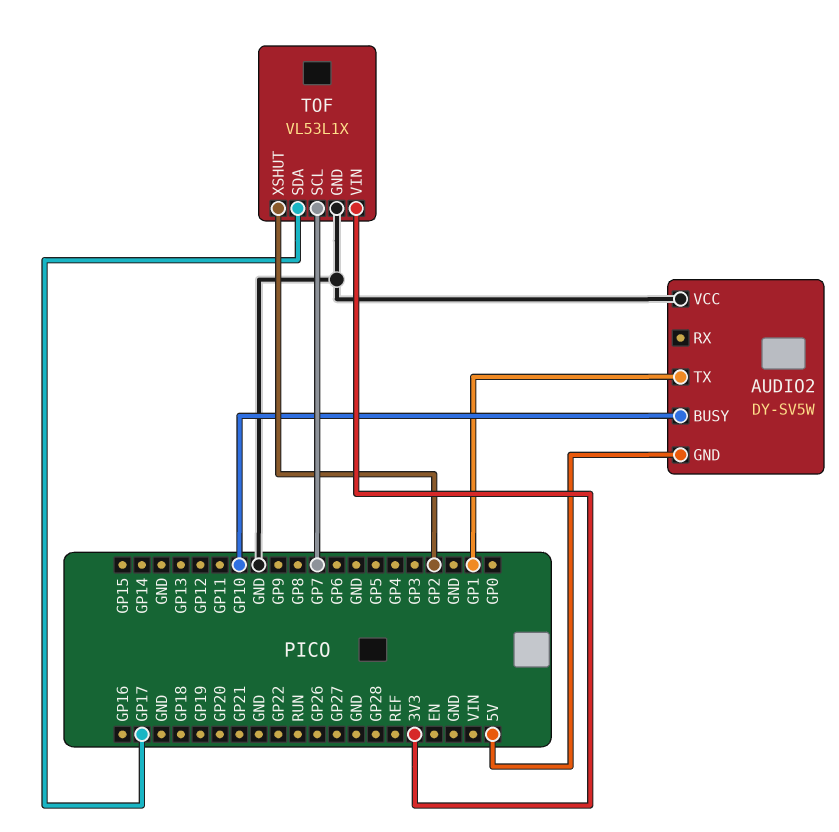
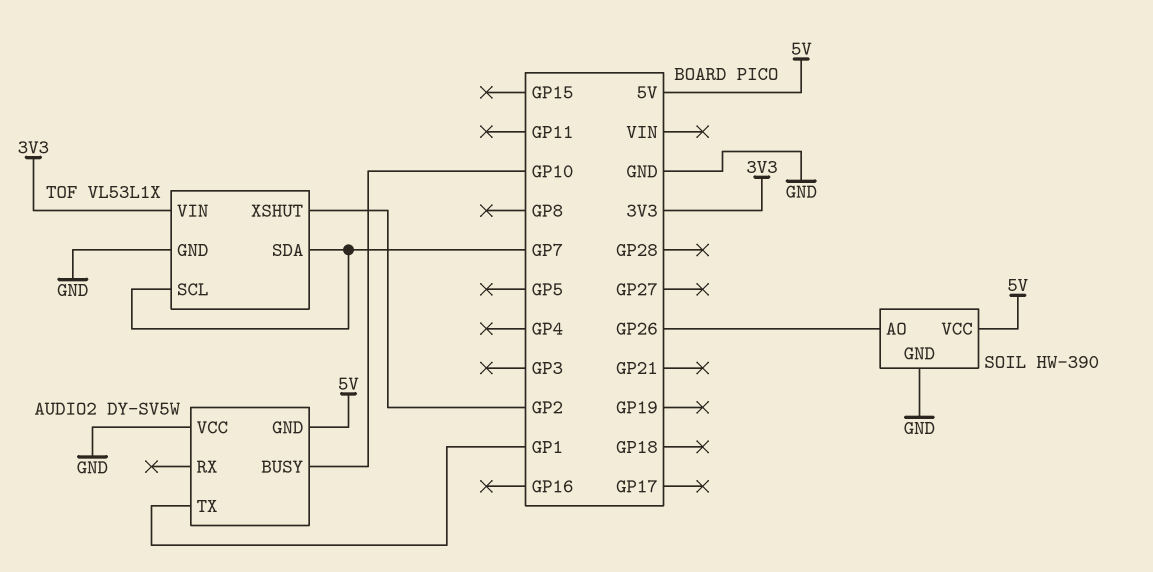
SOIL: none -> HW-390
SOIL pin AO: none -> GP26
SOIL pin GND: none -> GND
SOIL pin VCC: none -> 5V
TOF pin SDA: GP17 -> GP7

